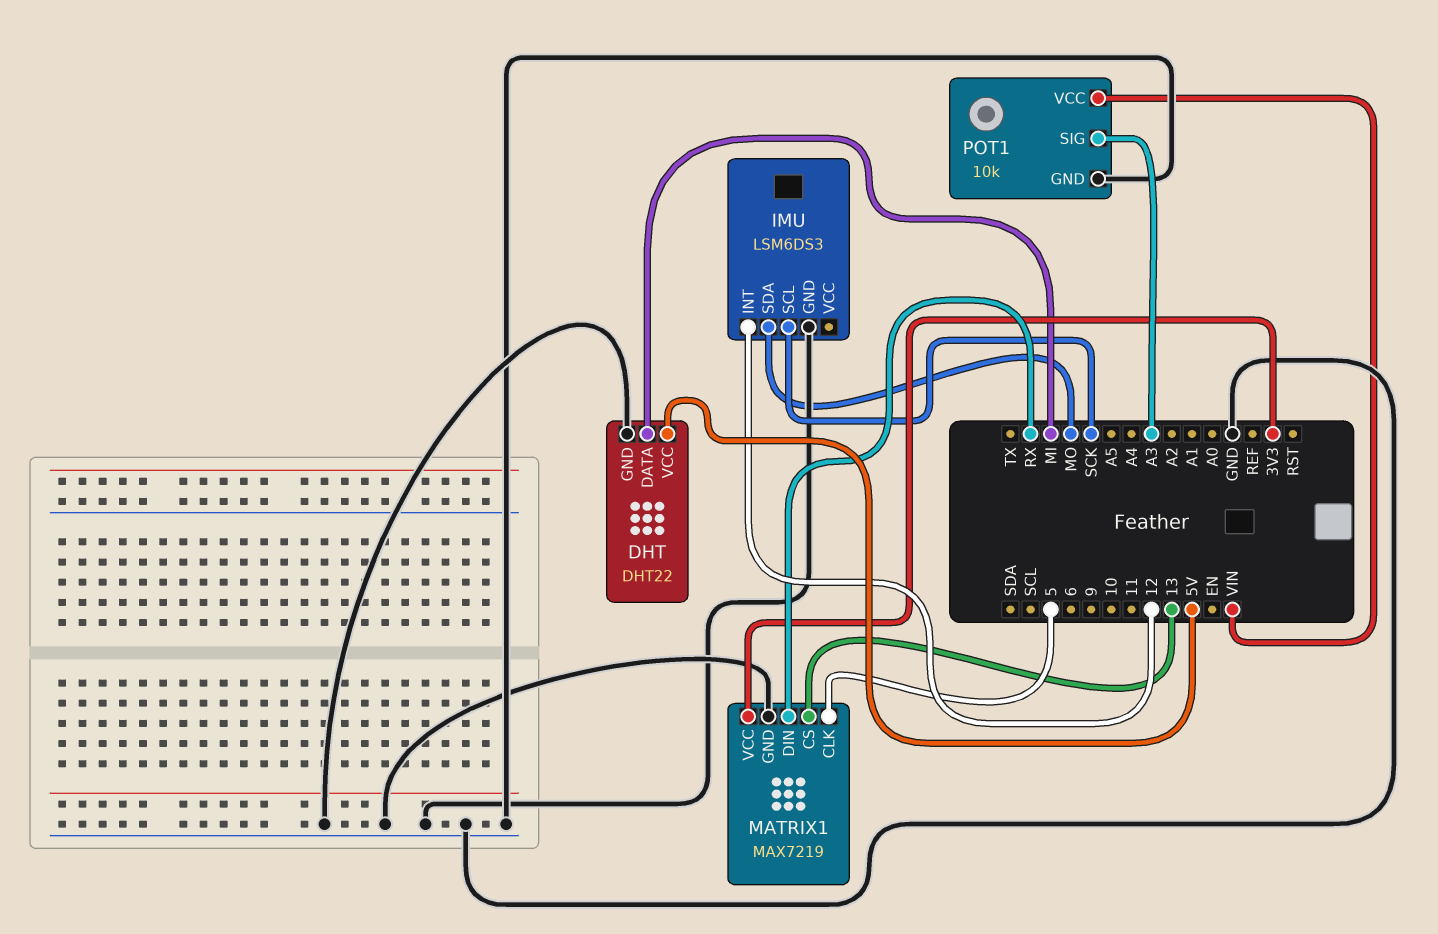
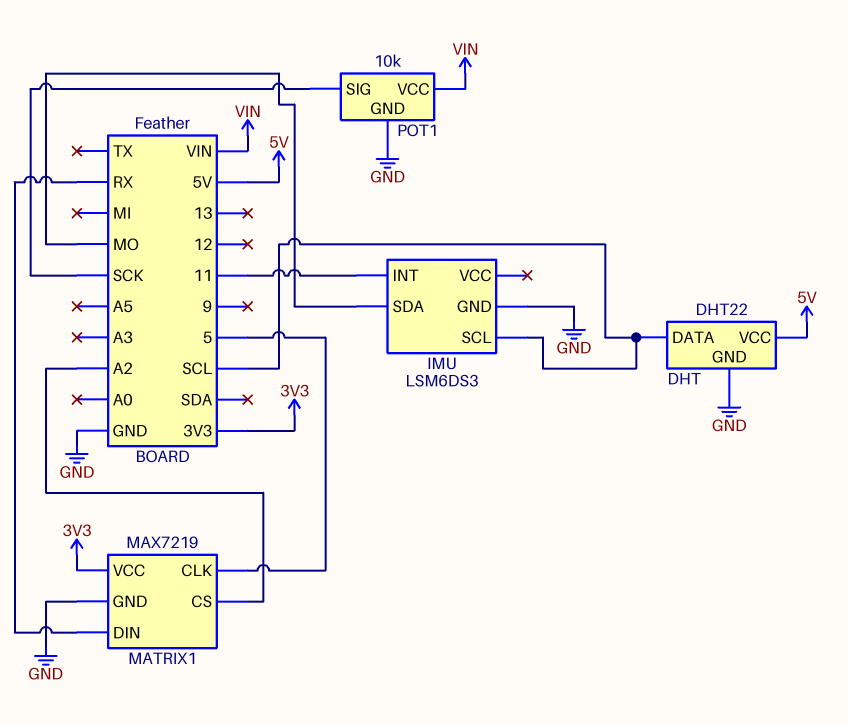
DHT pin DATA: MI -> SCL
IMU pin INT: 12 -> 11
IMU pin SCL: SCK -> SCL
MATRIX1 pin CS: 13 -> A2
POT1 pin SIG: A3 -> SCK

